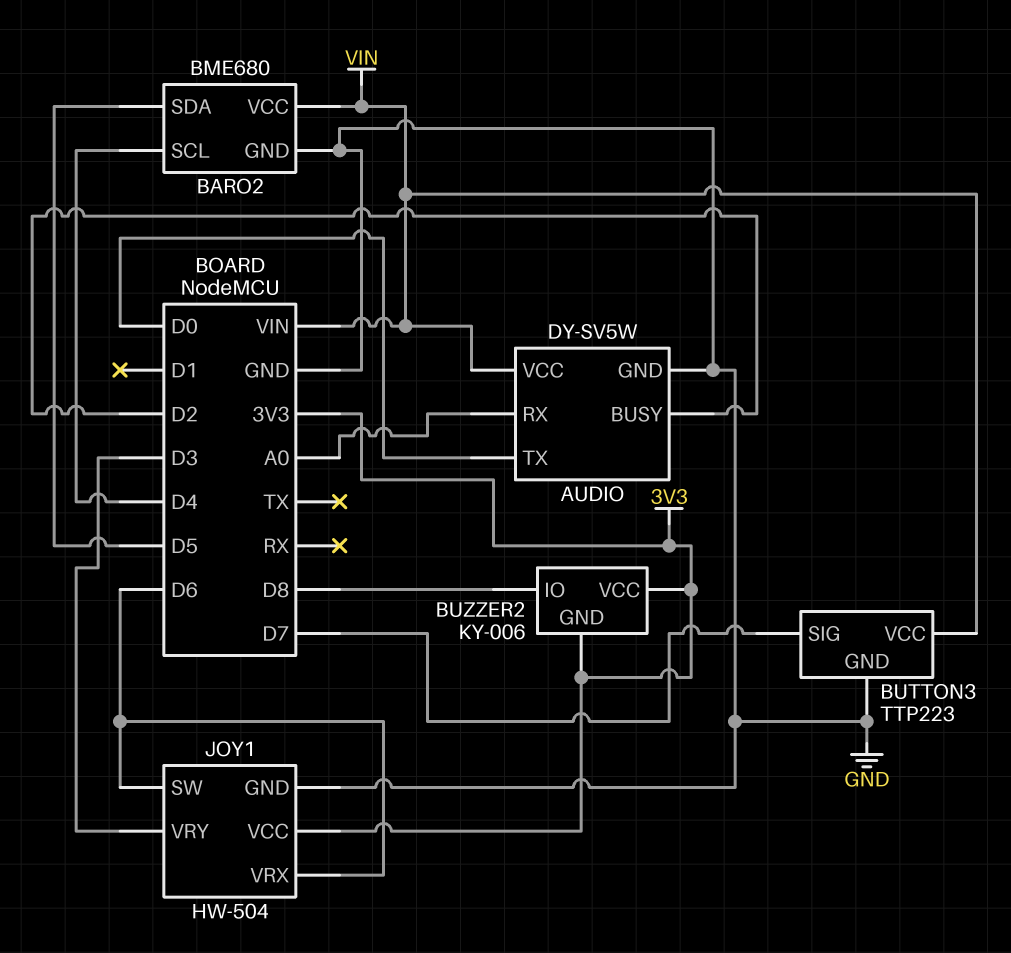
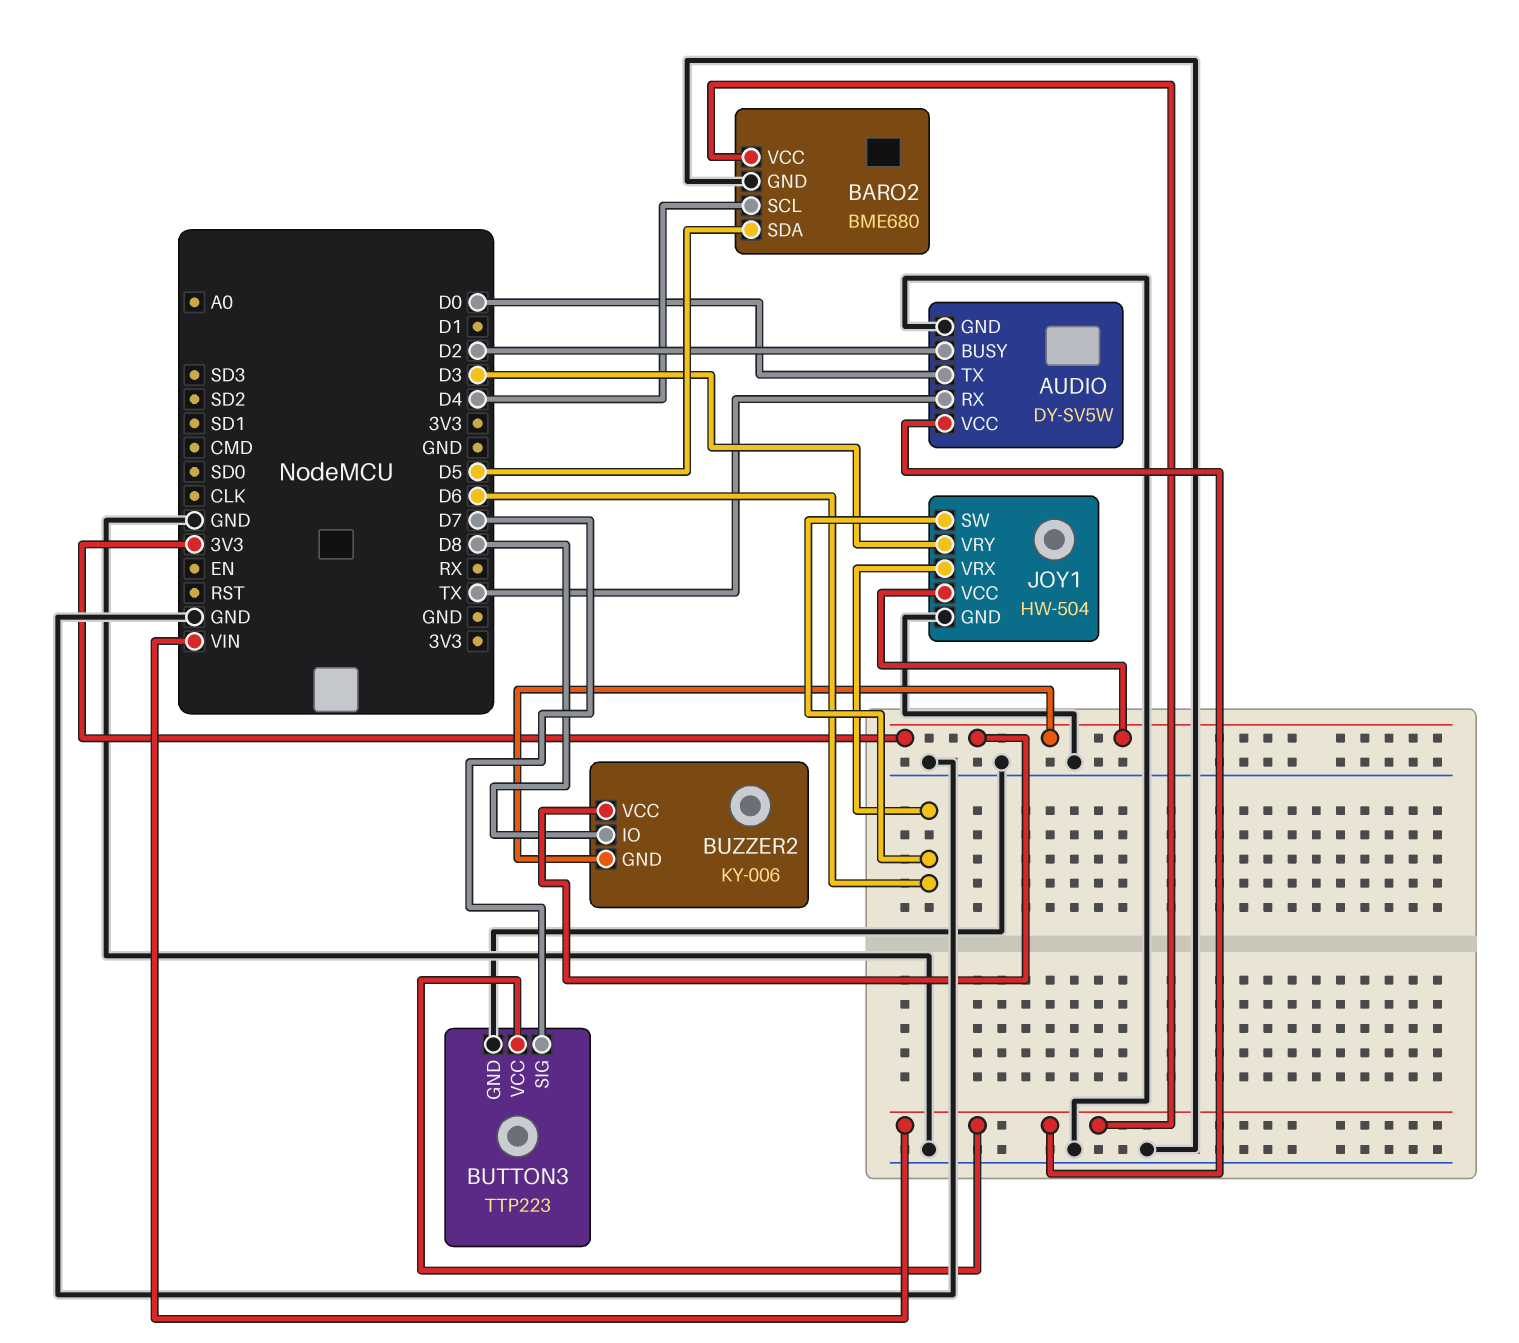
AUDIO pin RX: A0 -> TX

